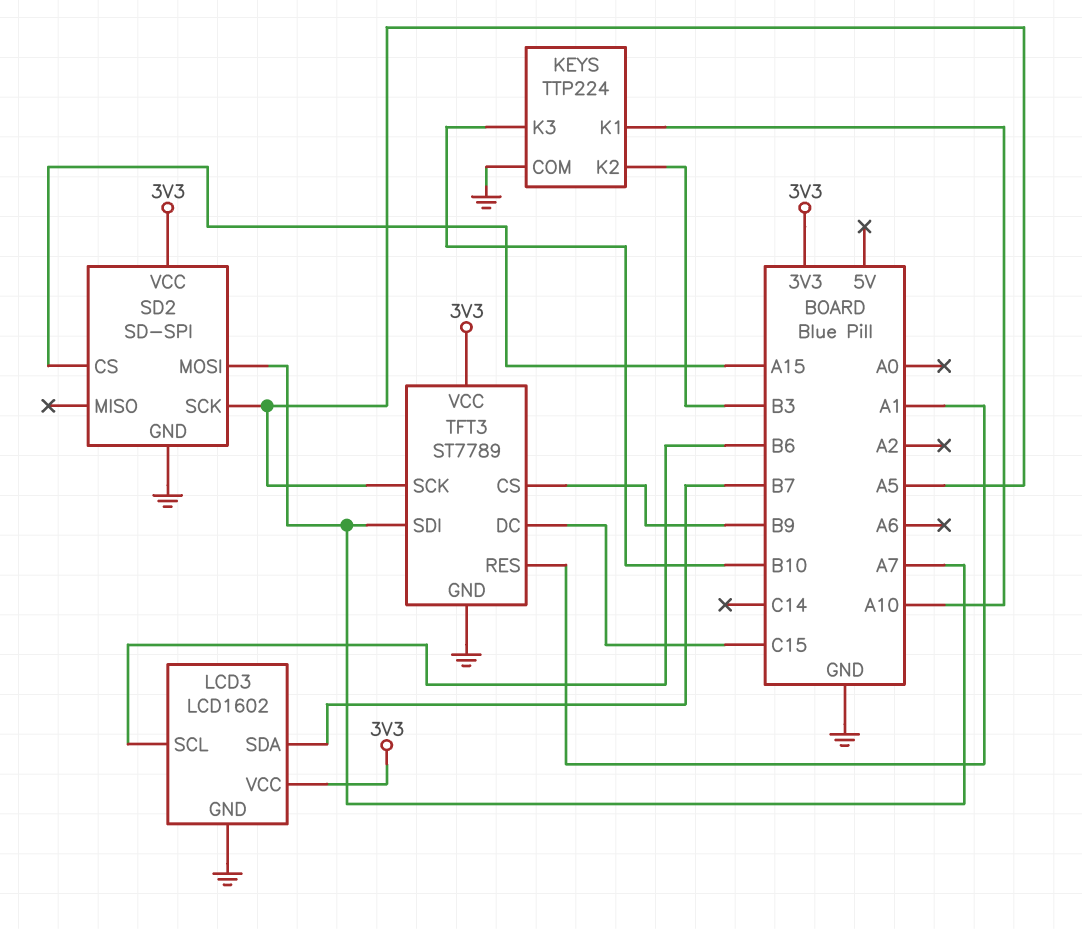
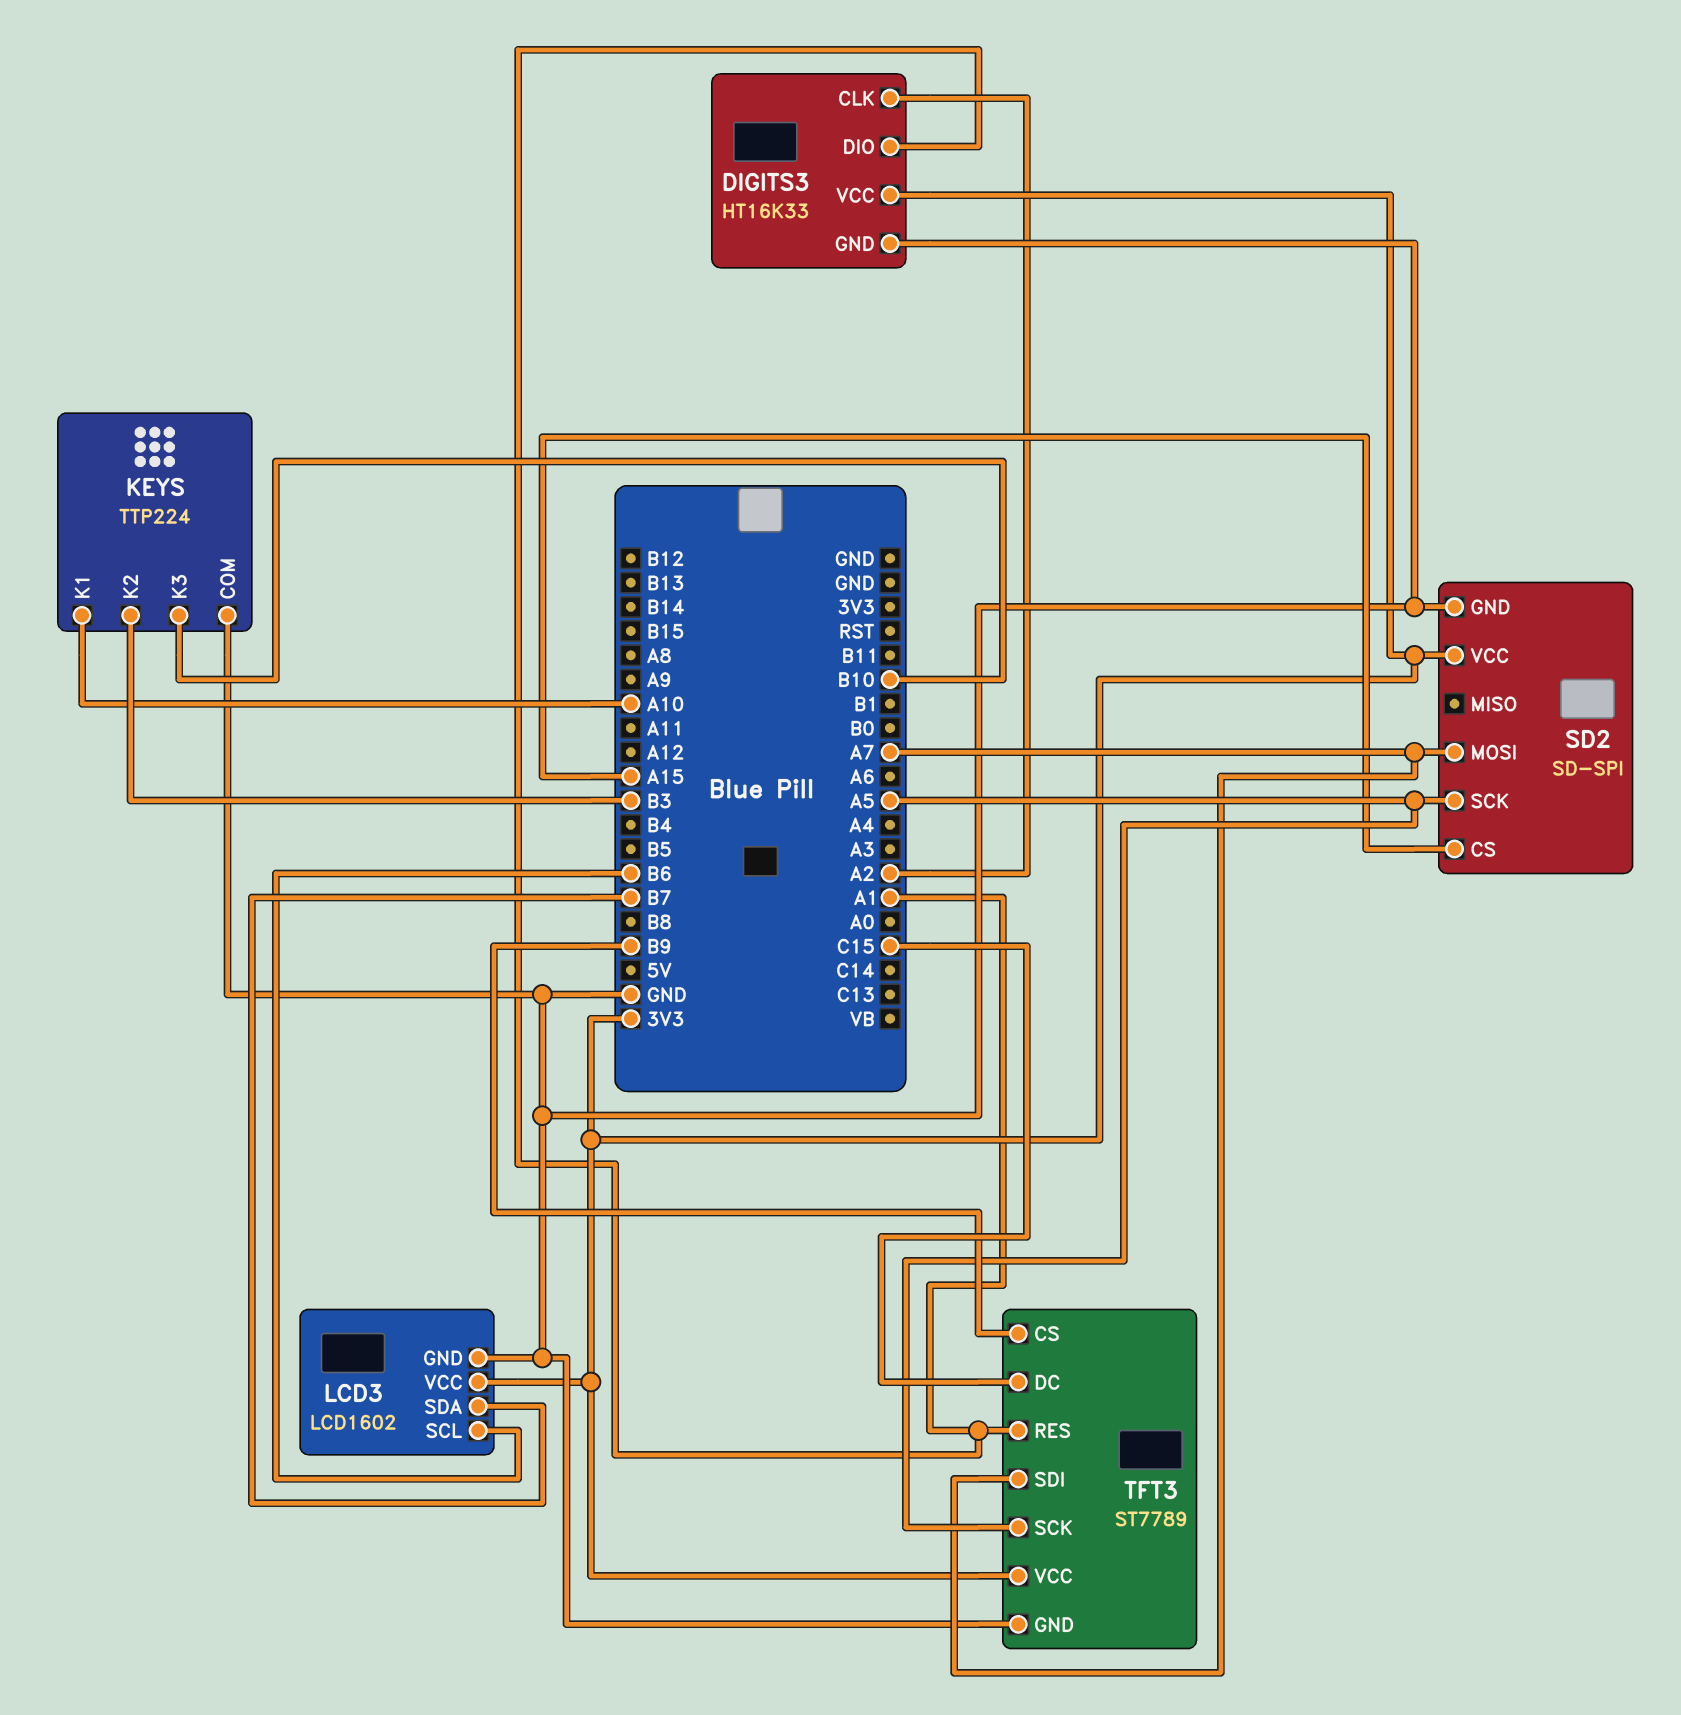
DIGITS3: none -> HT16K33
DIGITS3 pin CLK: none -> A2
DIGITS3 pin DIO: none -> A1
DIGITS3 pin GND: none -> GND
DIGITS3 pin VCC: none -> 3V3

